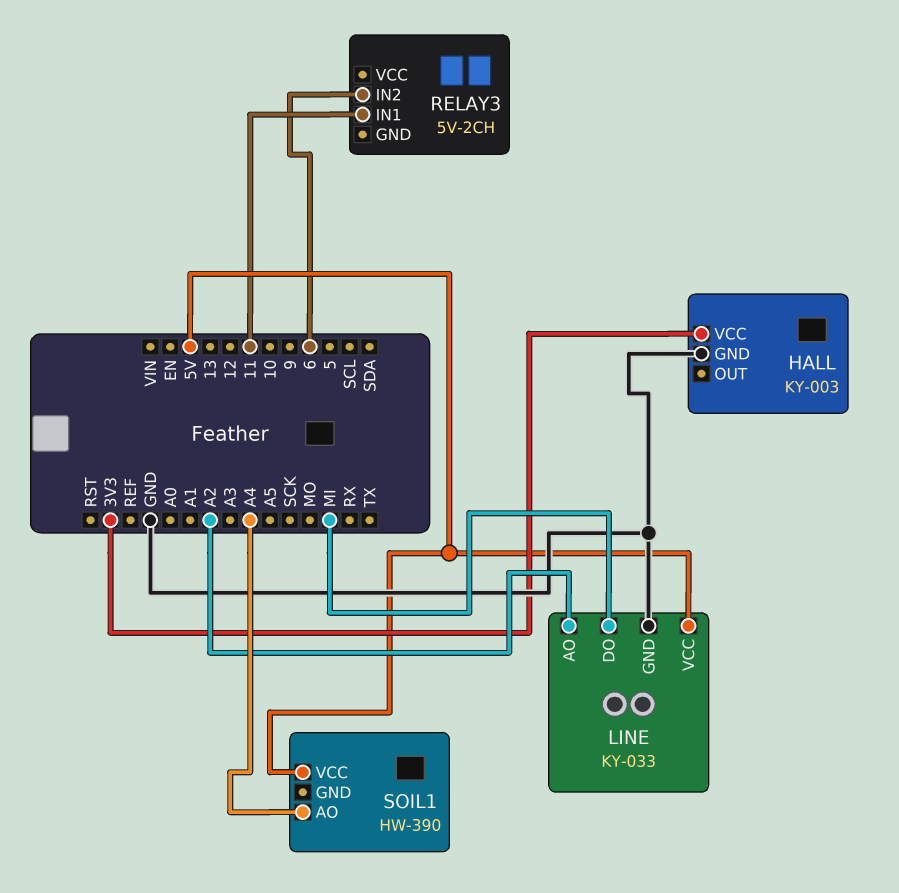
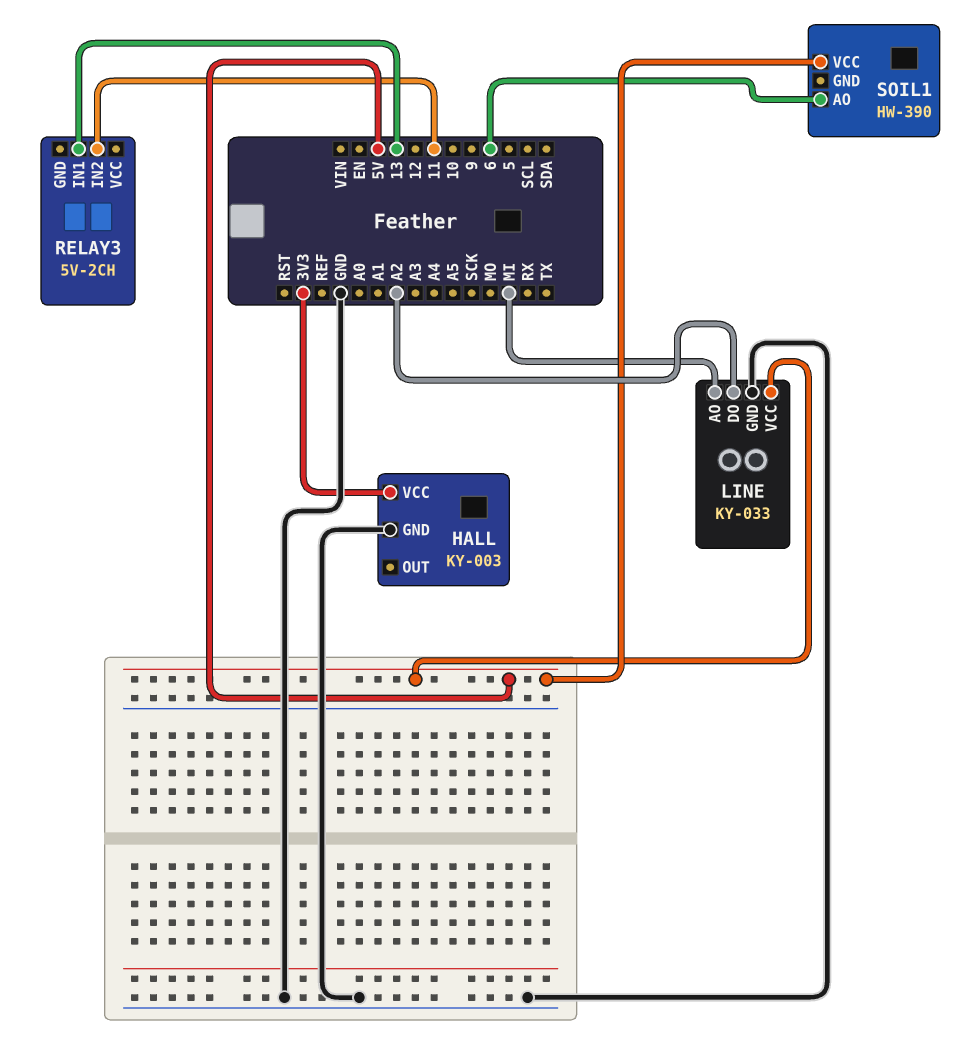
LINE pin AO: A2 -> MI
LINE pin DO: MI -> A2
RELAY3 pin IN1: 11 -> 13
RELAY3 pin IN2: 6 -> 11
SOIL1 pin AO: A4 -> 6

